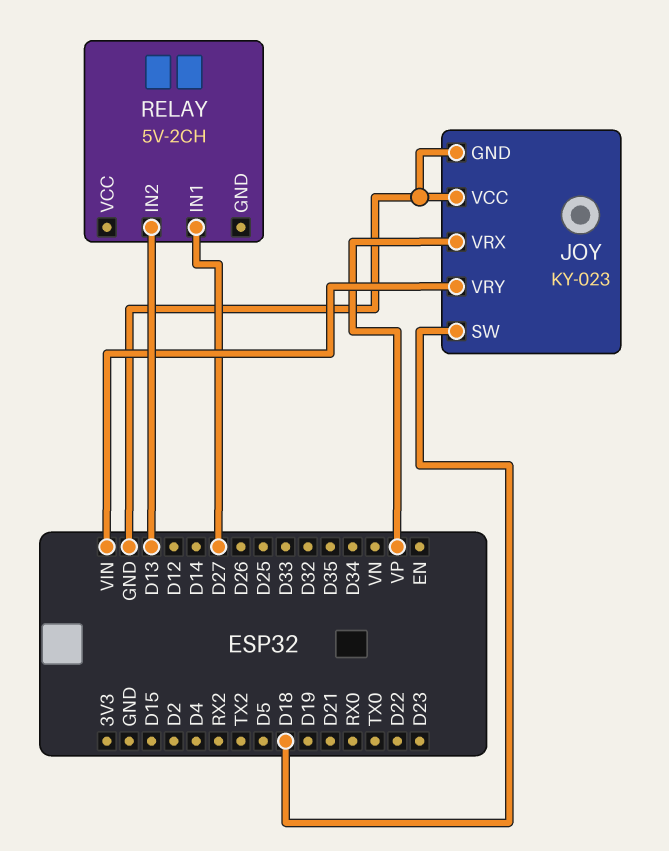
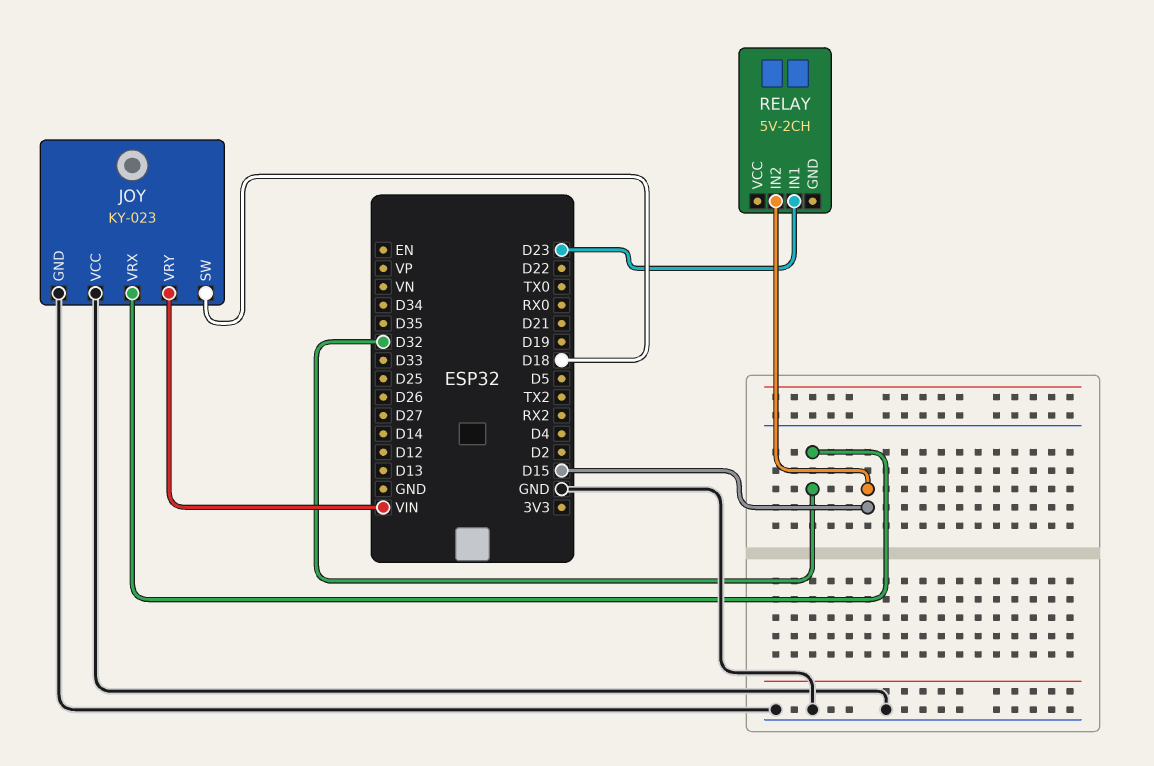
JOY pin VRX: VP -> D32
RELAY pin IN1: D27 -> D23
RELAY pin IN2: D13 -> D15

